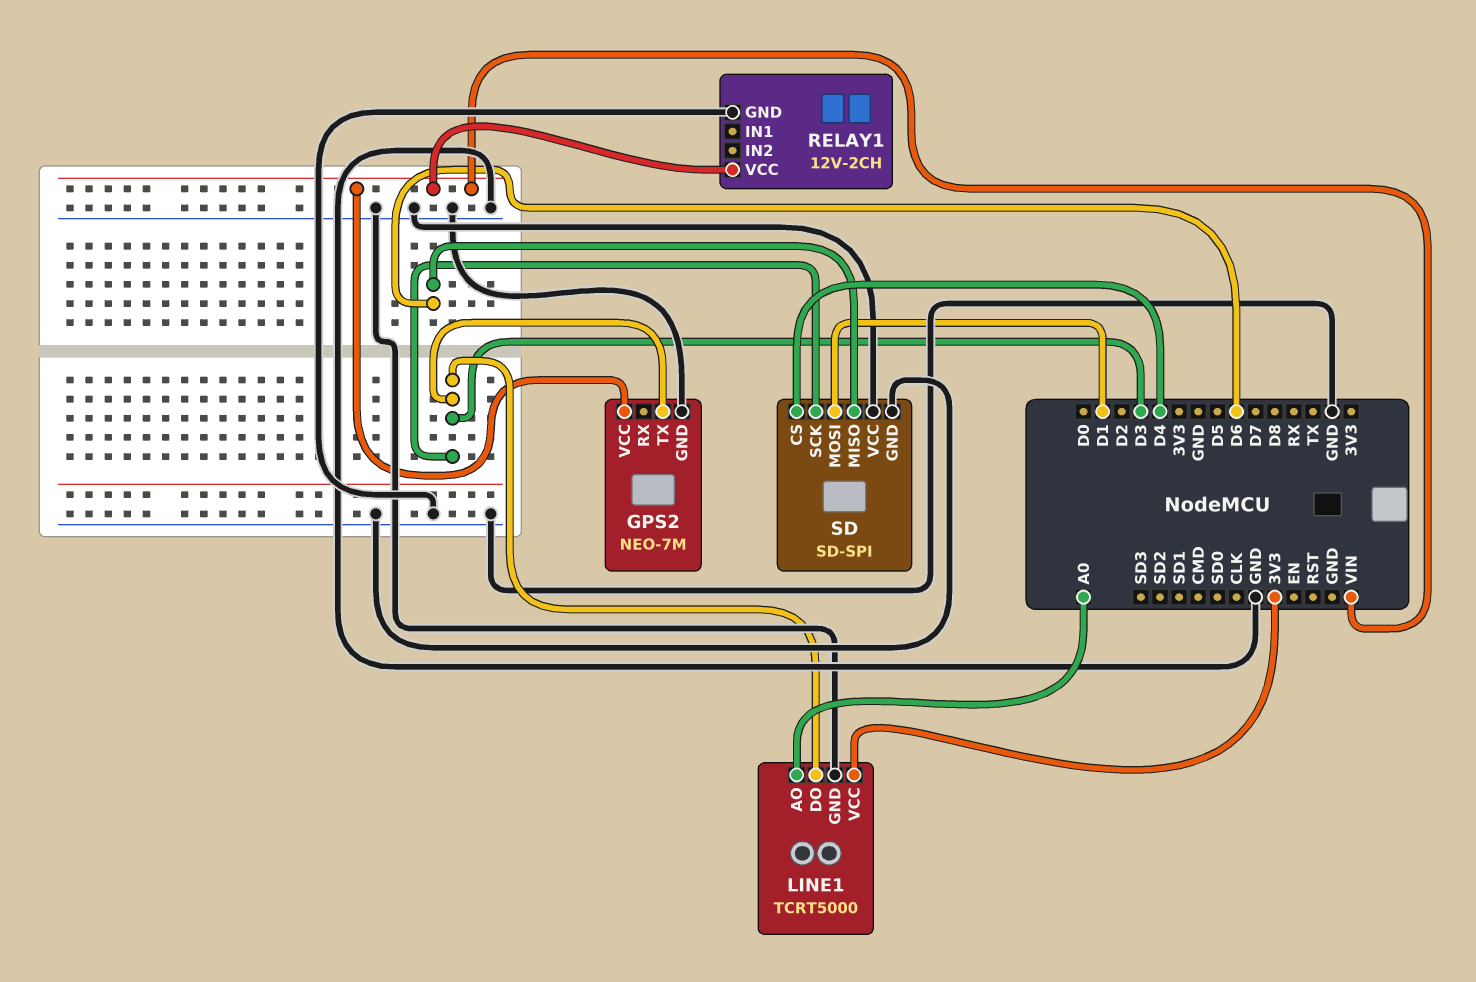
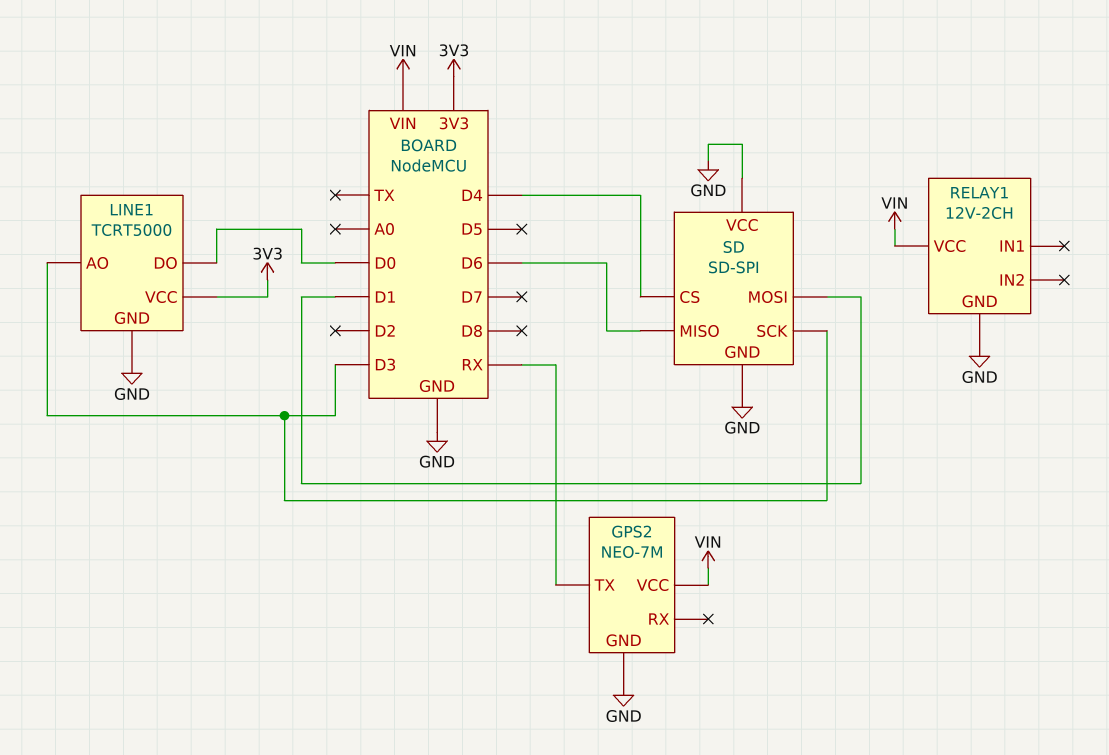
GPS2 pin TX: D3 -> RX
LINE1 pin AO: A0 -> D3
LINE1 pin DO: D3 -> D0

